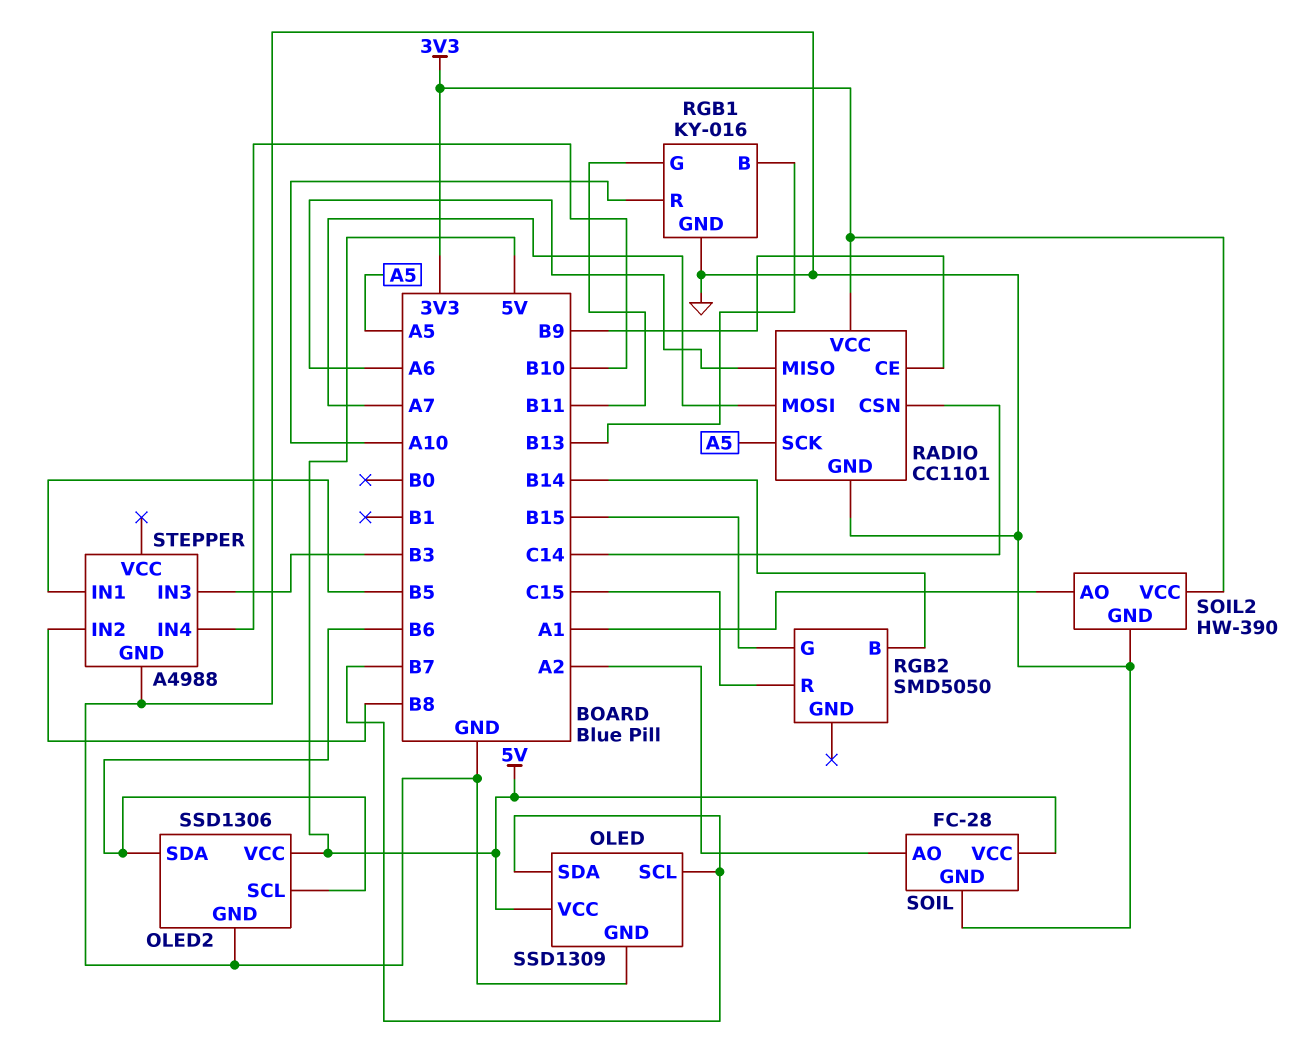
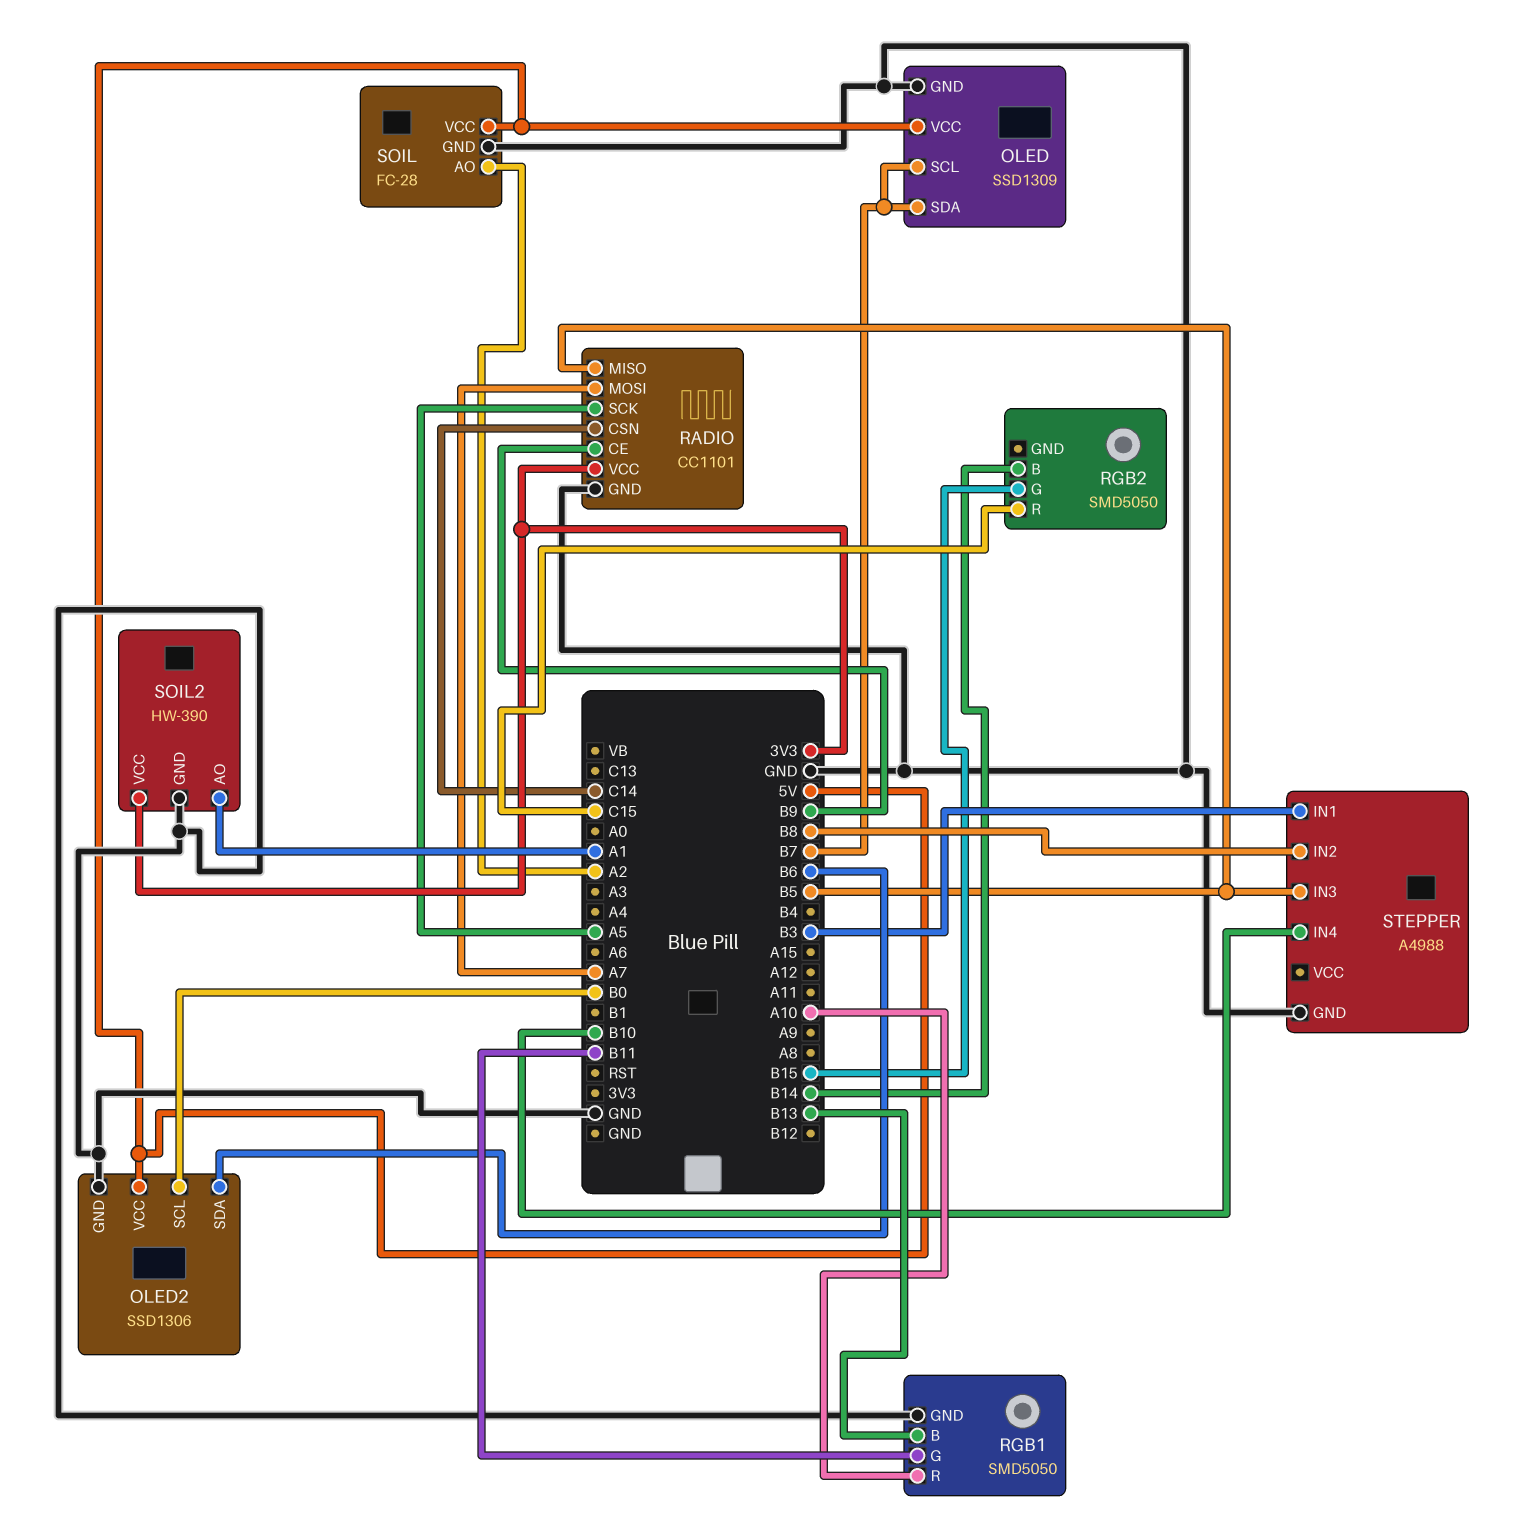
OLED2 pin SCL: B6 -> B0
RADIO pin MISO: A6 -> B5
RGB1: KY-016 -> SMD5050
STEPPER pin IN1: B5 -> B3
STEPPER pin IN3: B3 -> B5

